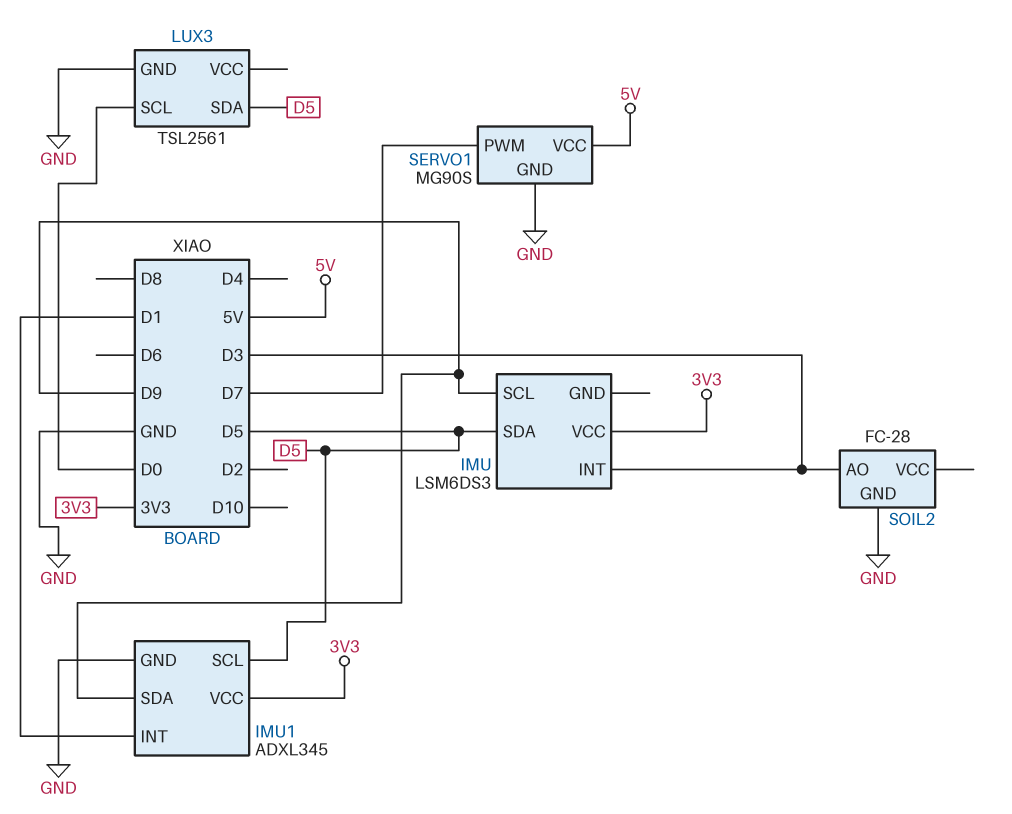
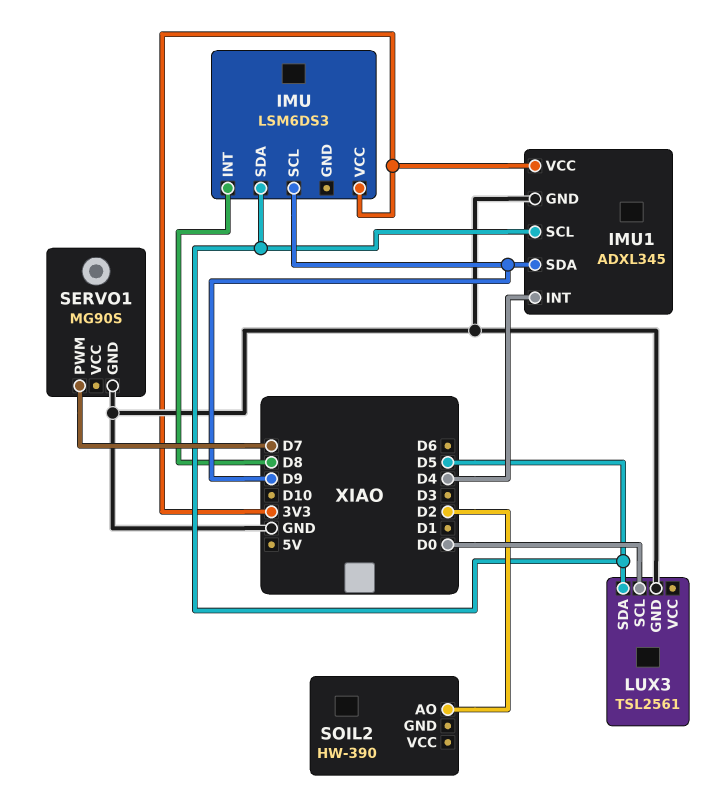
IMU pin INT: D3 -> D8
IMU1 pin INT: D1 -> D4
SERVO1 pin VCC: 5V -> none
SOIL2: FC-28 -> HW-390
SOIL2 pin AO: D3 -> D2
SOIL2 pin GND: GND -> none

